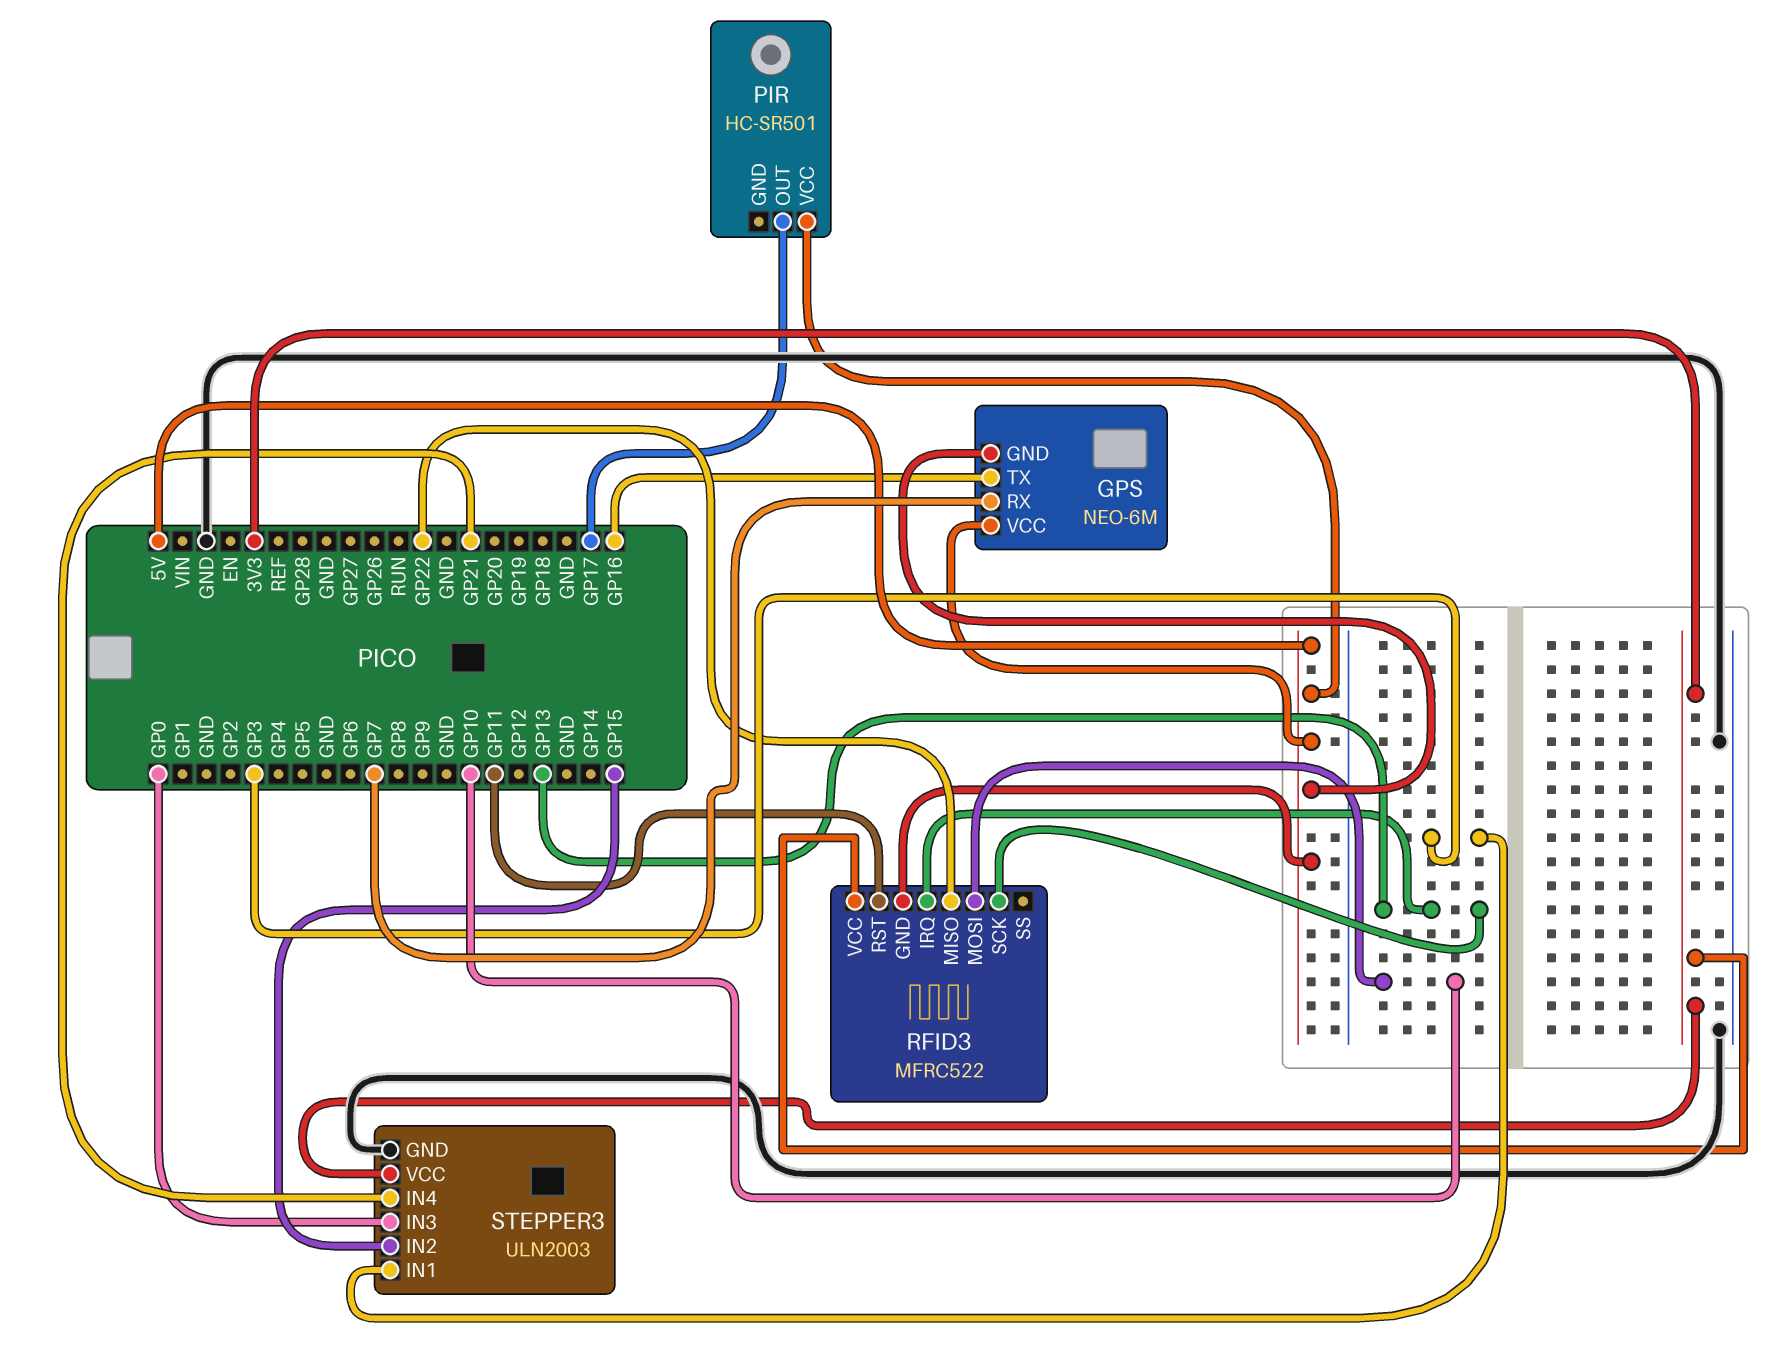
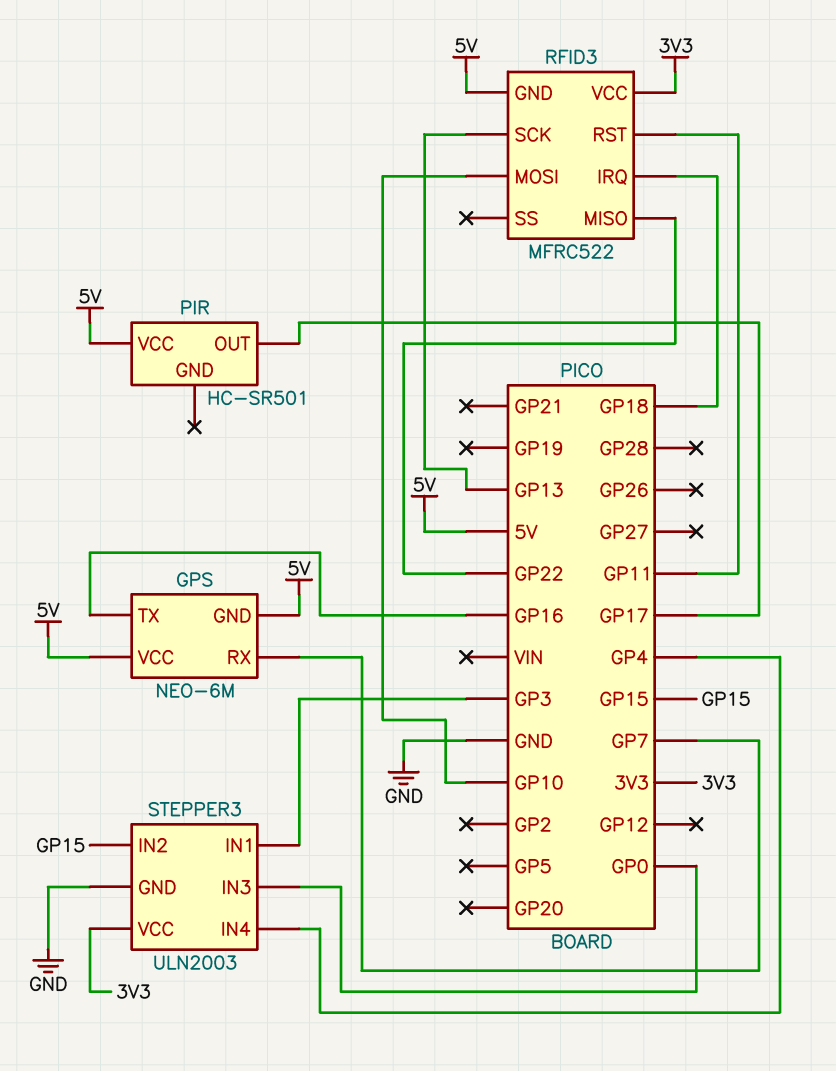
RFID3 pin IRQ: GP13 -> GP18
STEPPER3 pin IN4: GP21 -> GP4

